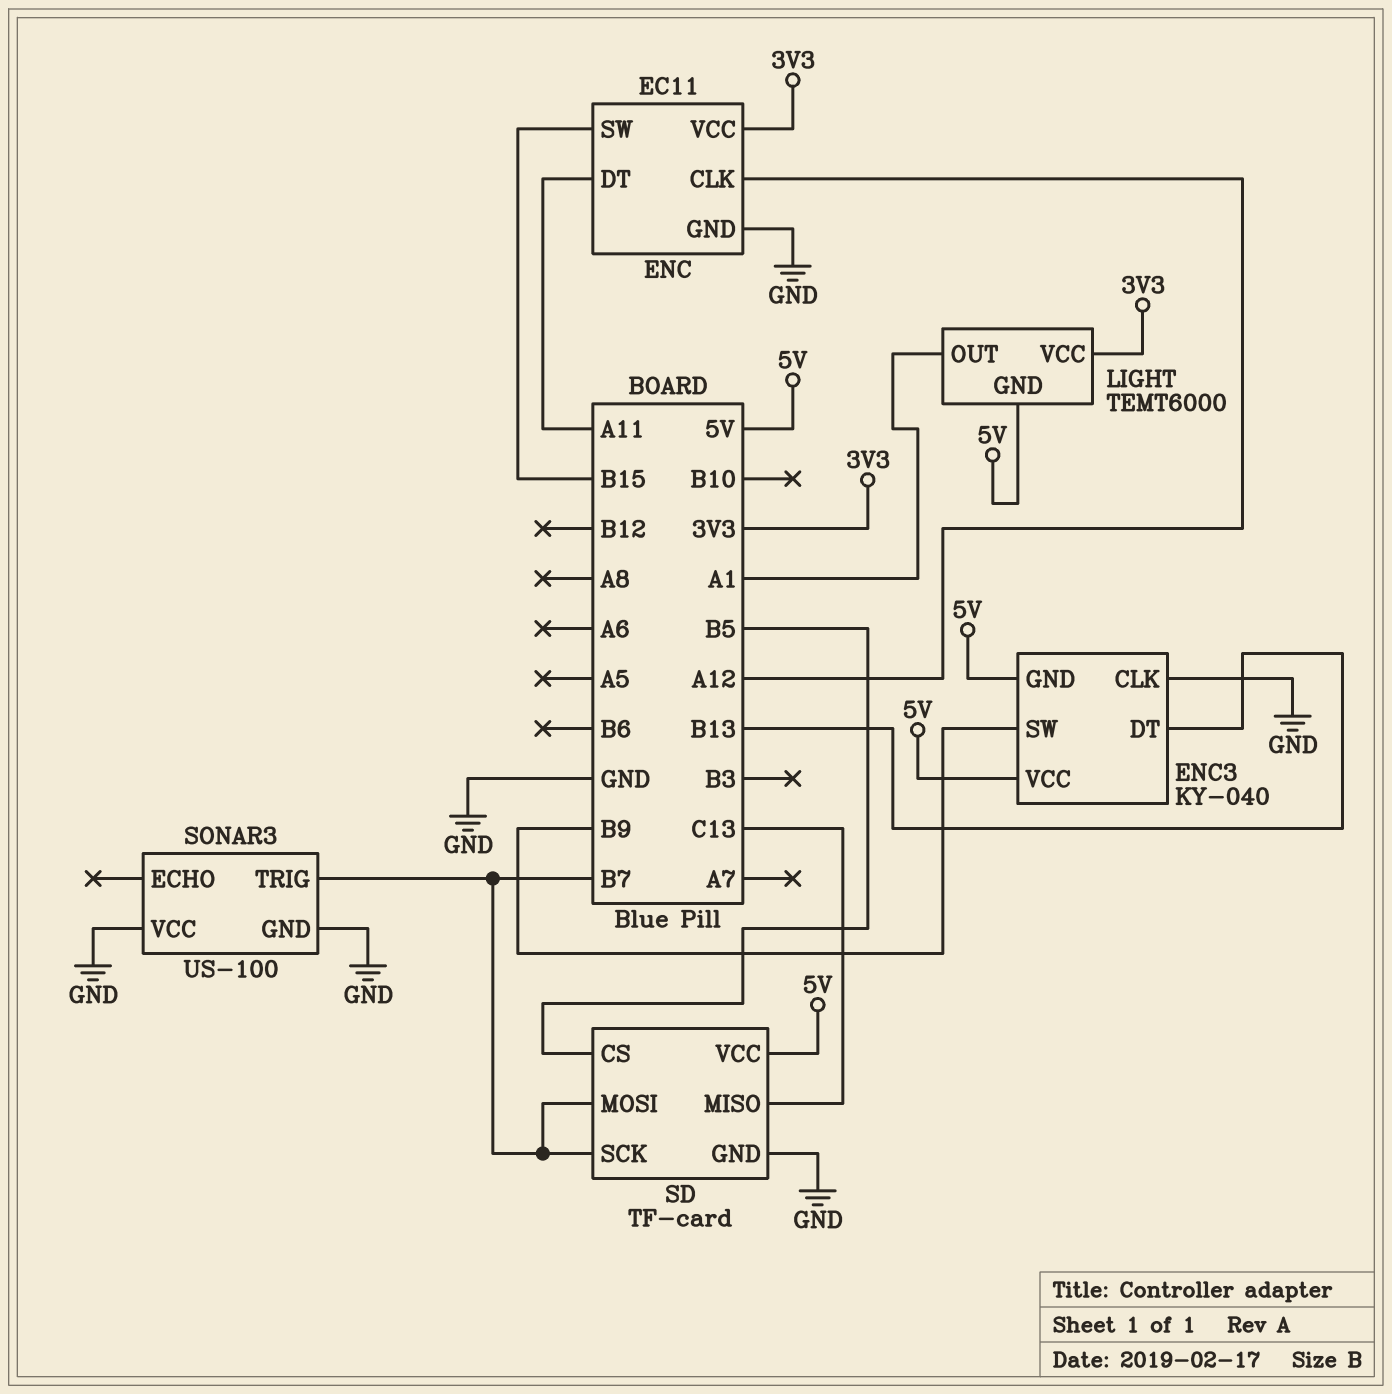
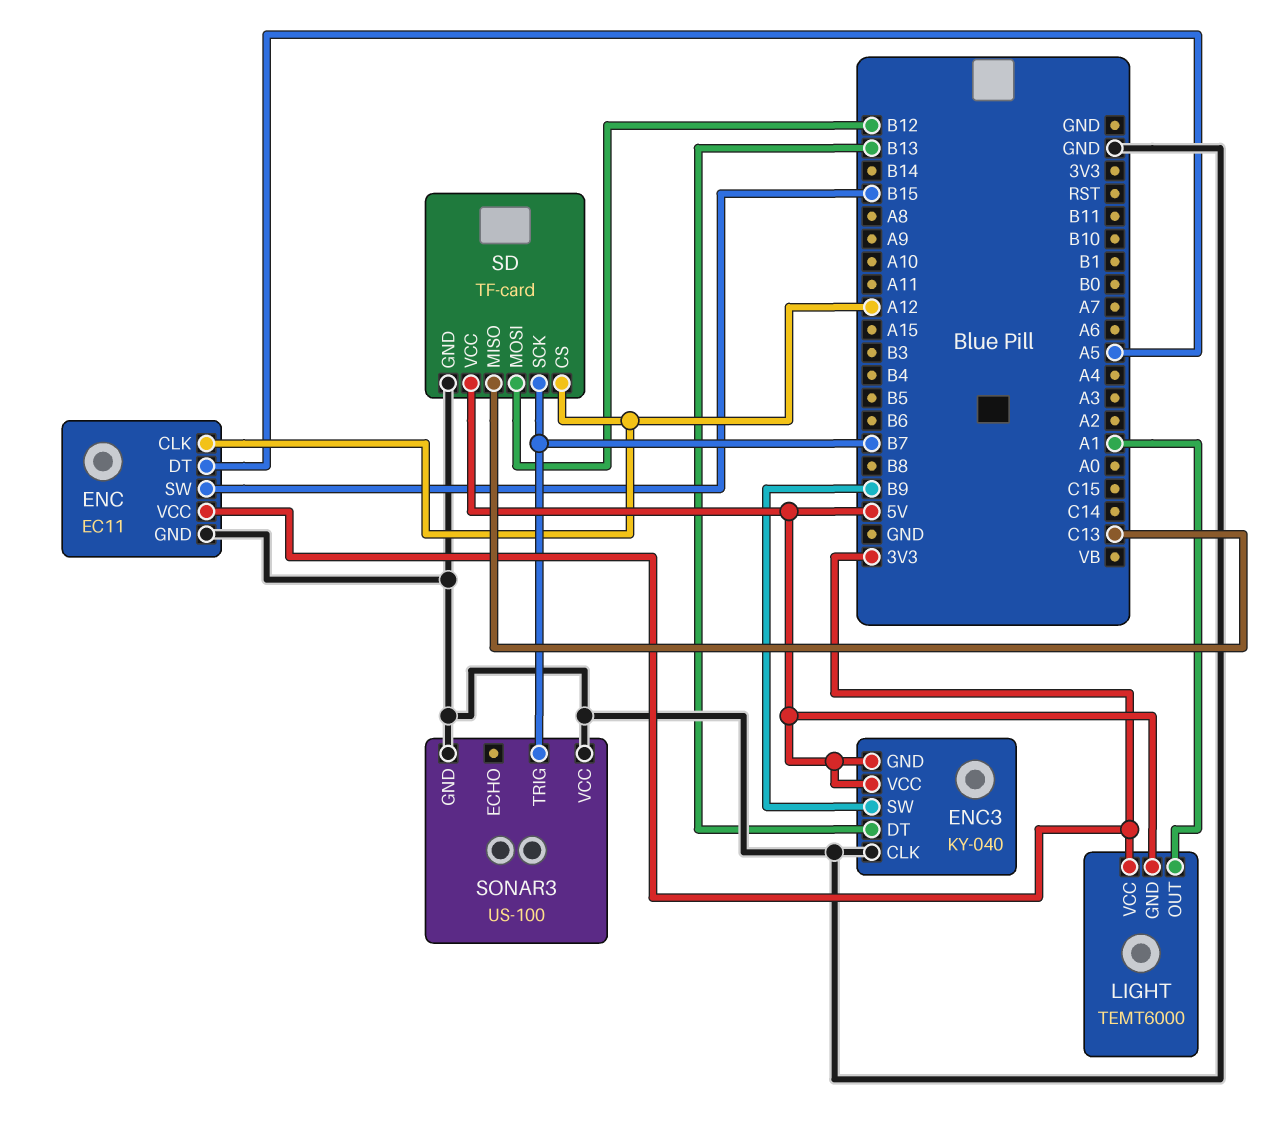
ENC pin DT: A11 -> A5
SD pin CS: B5 -> A12
SD pin MOSI: B7 -> B12

